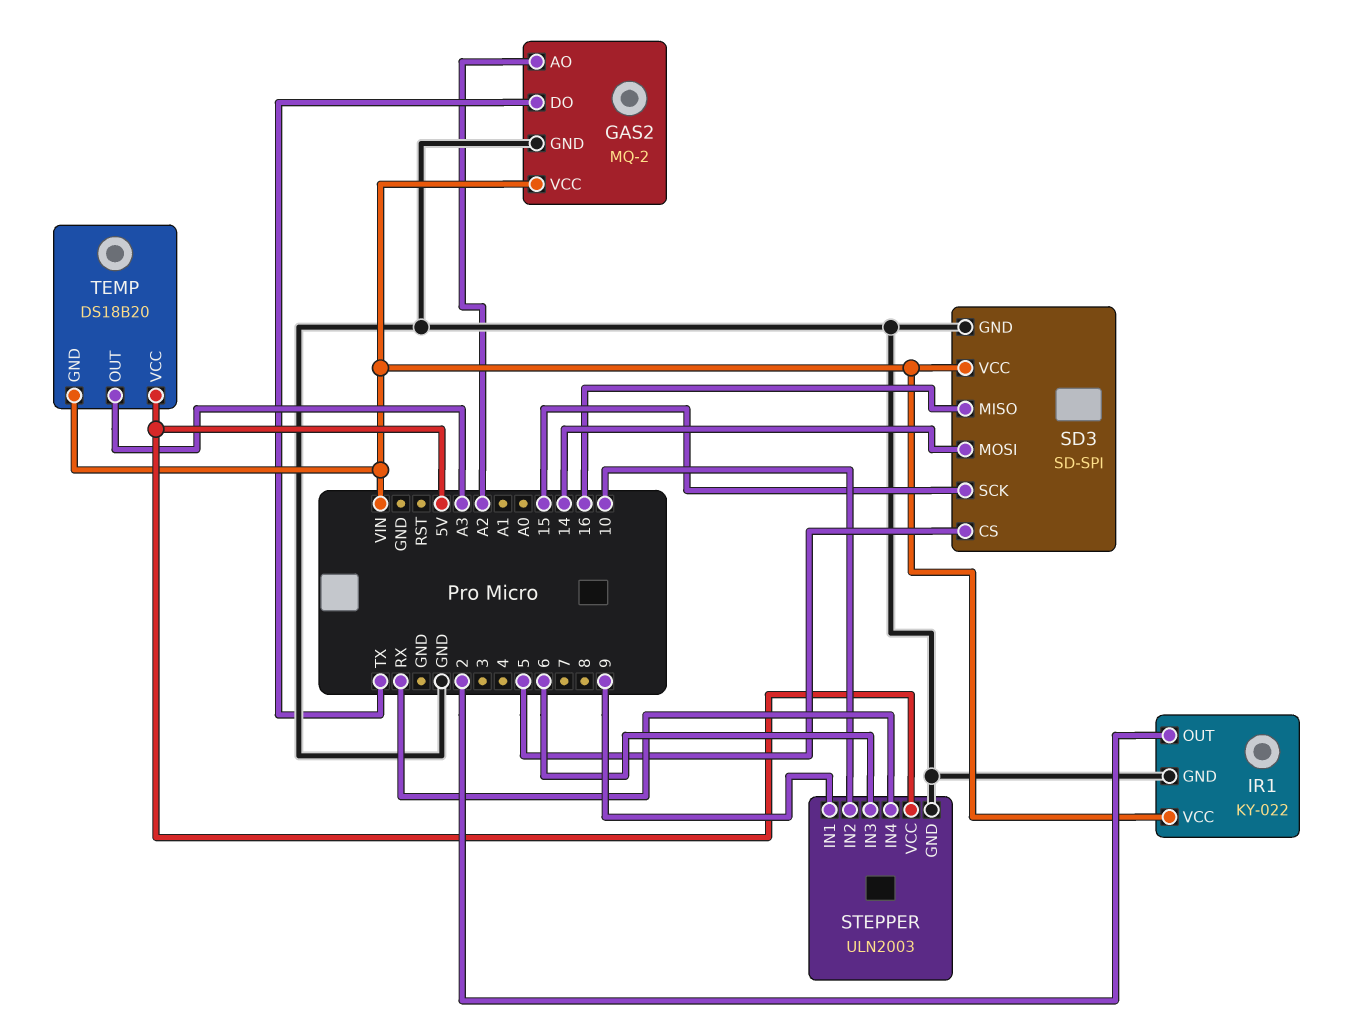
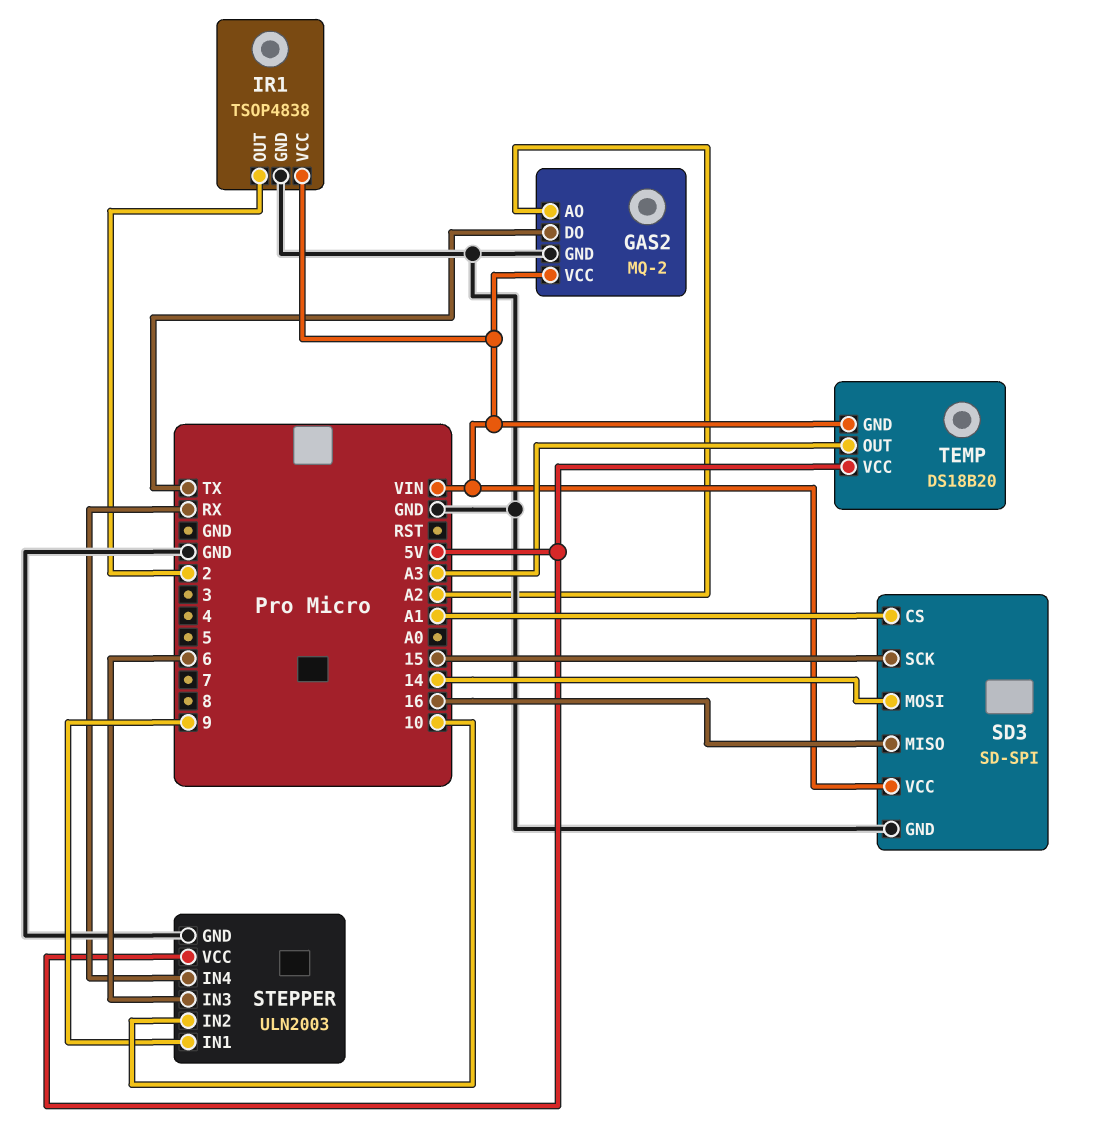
IR1: KY-022 -> TSOP4838
SD3 pin CS: 5 -> A1

